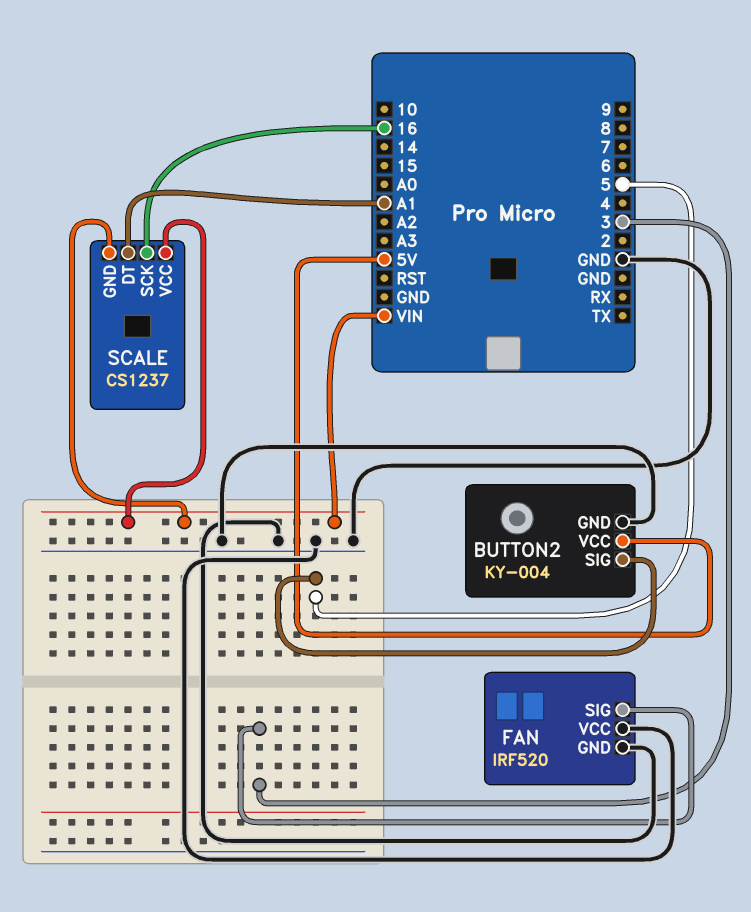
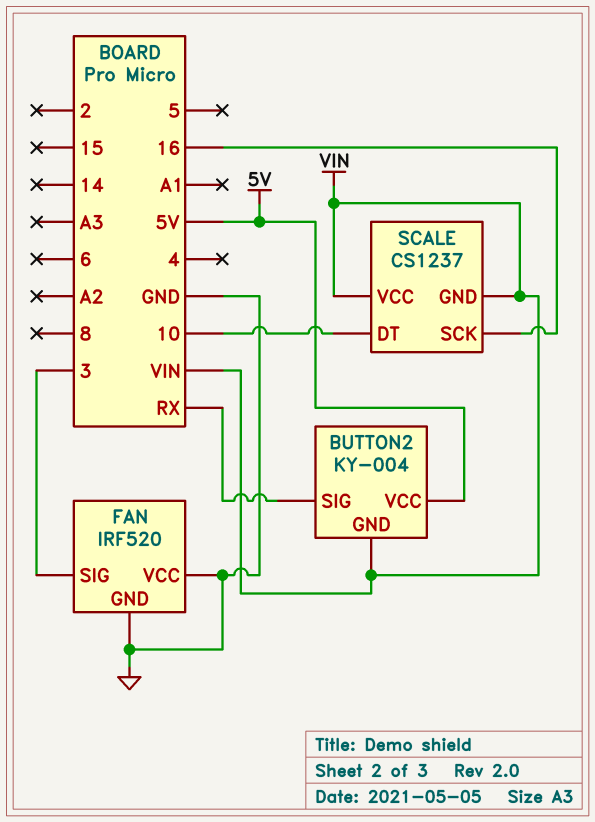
BUTTON2 pin GND: GND -> VIN
BUTTON2 pin SIG: 5 -> RX
SCALE pin DT: A1 -> 10

